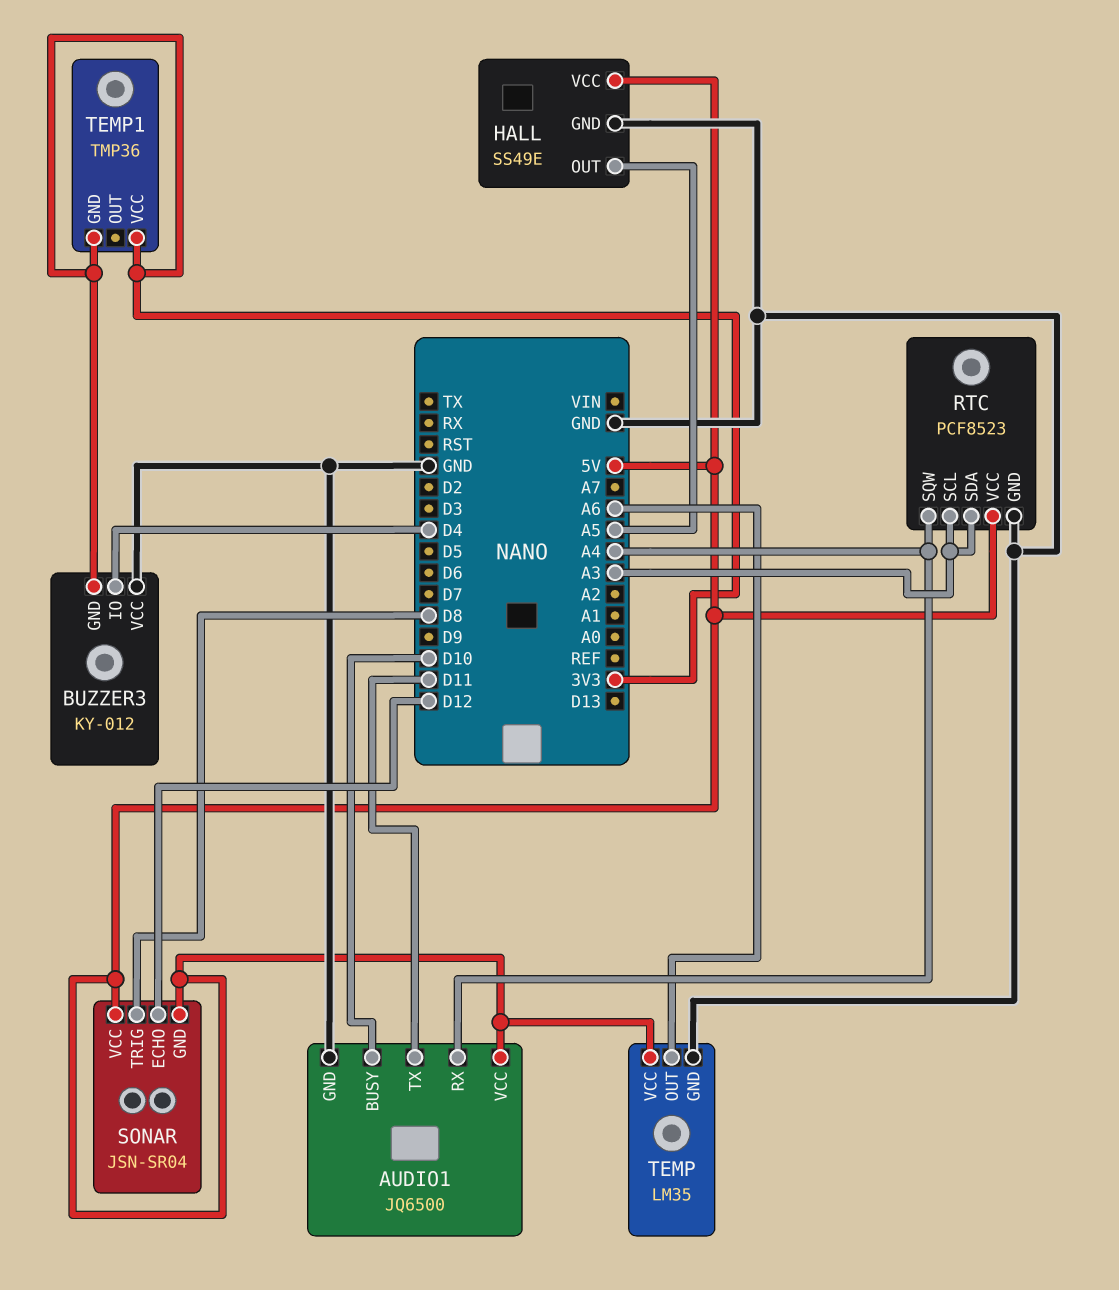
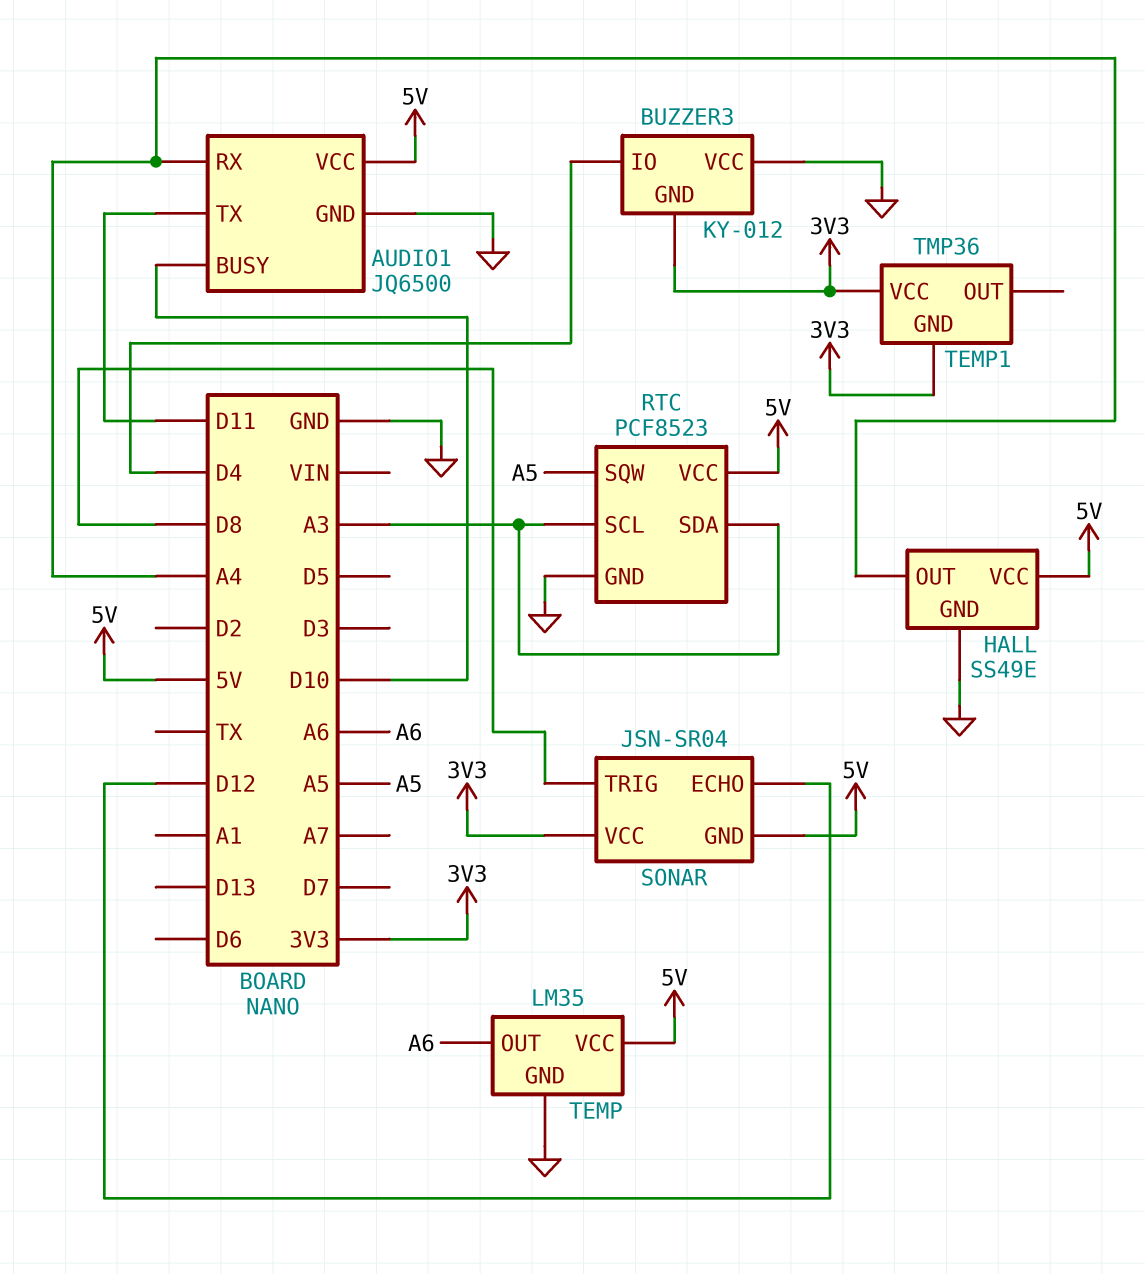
HALL pin OUT: A5 -> A4
RTC pin SQW: A4 -> A5
SONAR pin VCC: 5V -> 3V3

